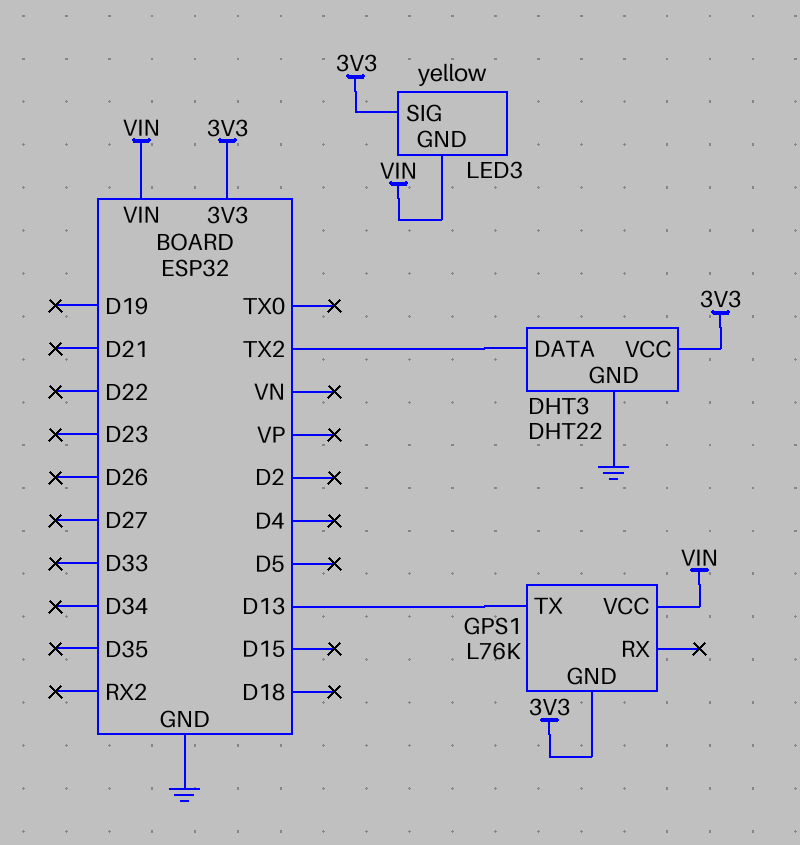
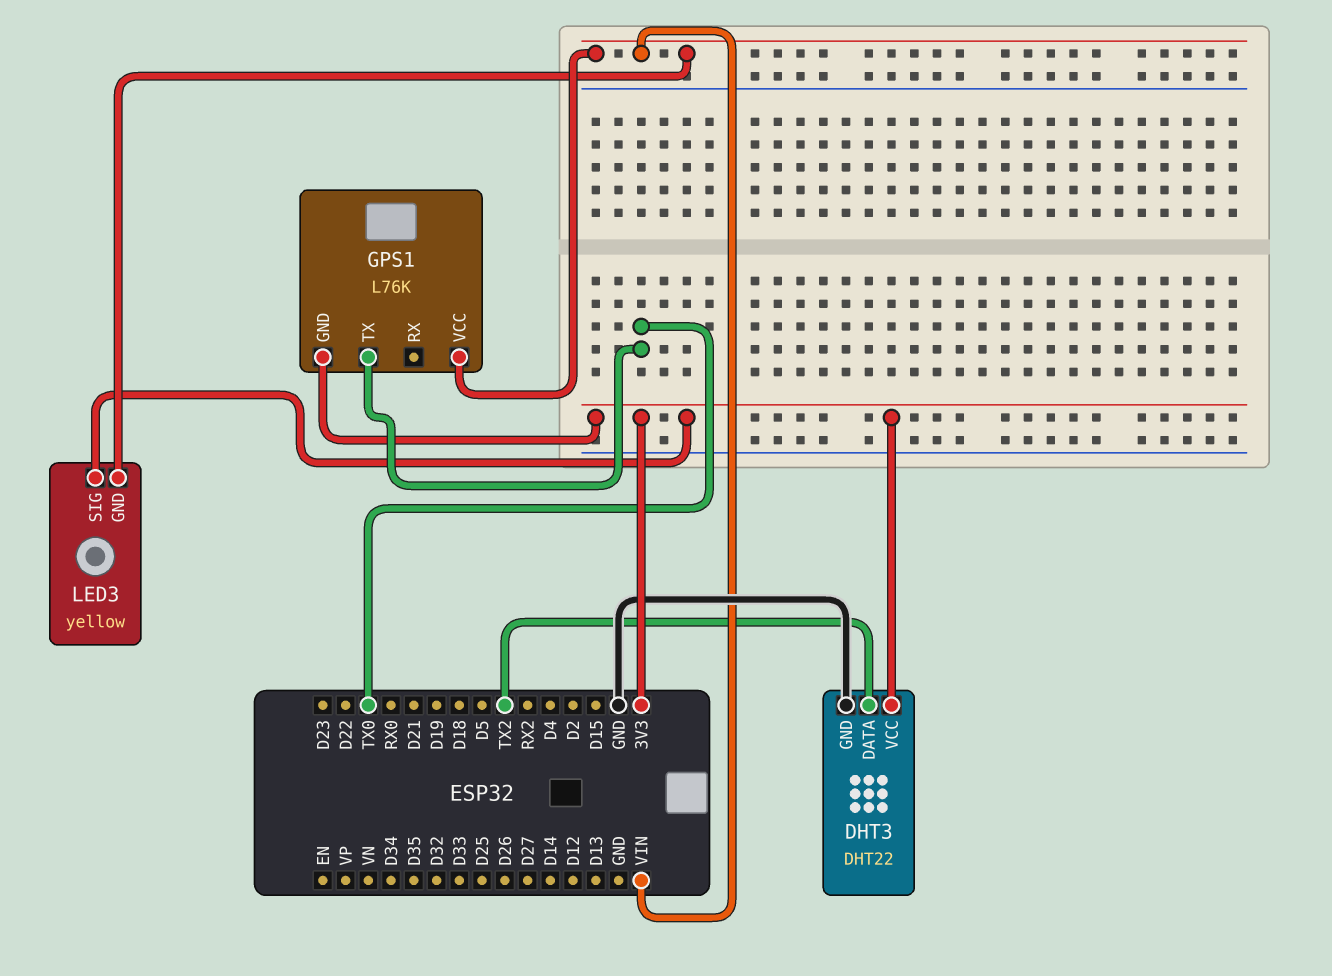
GPS1 pin TX: D13 -> TX0

